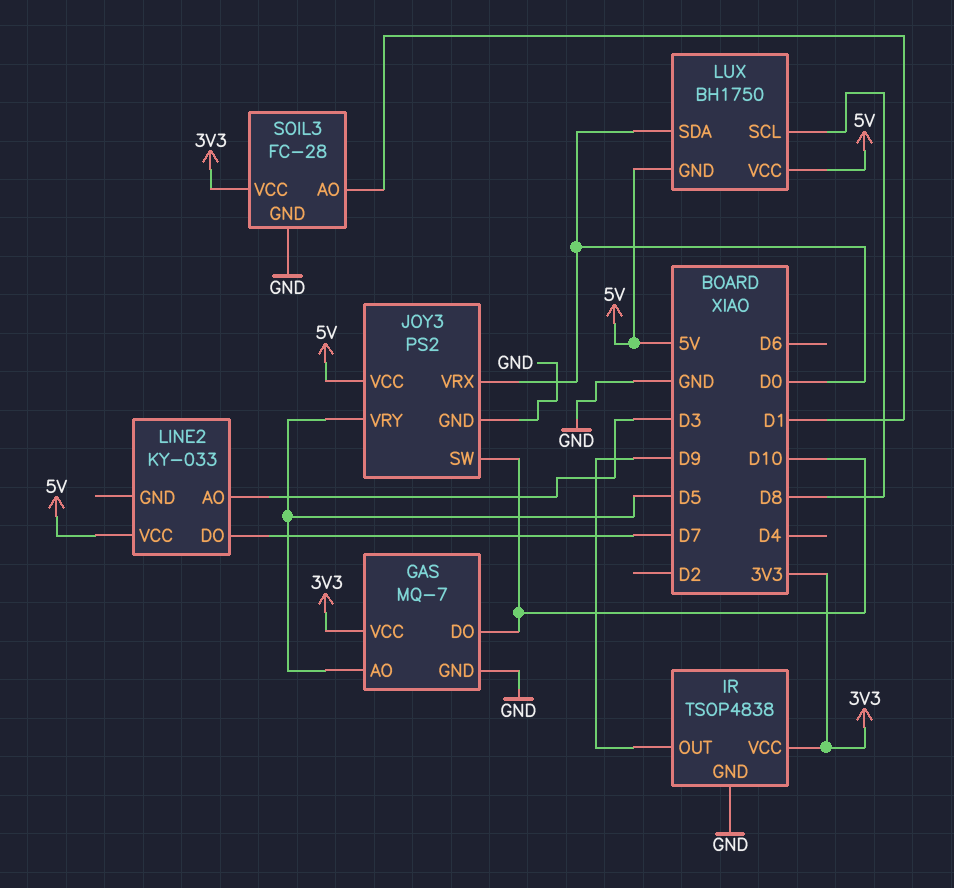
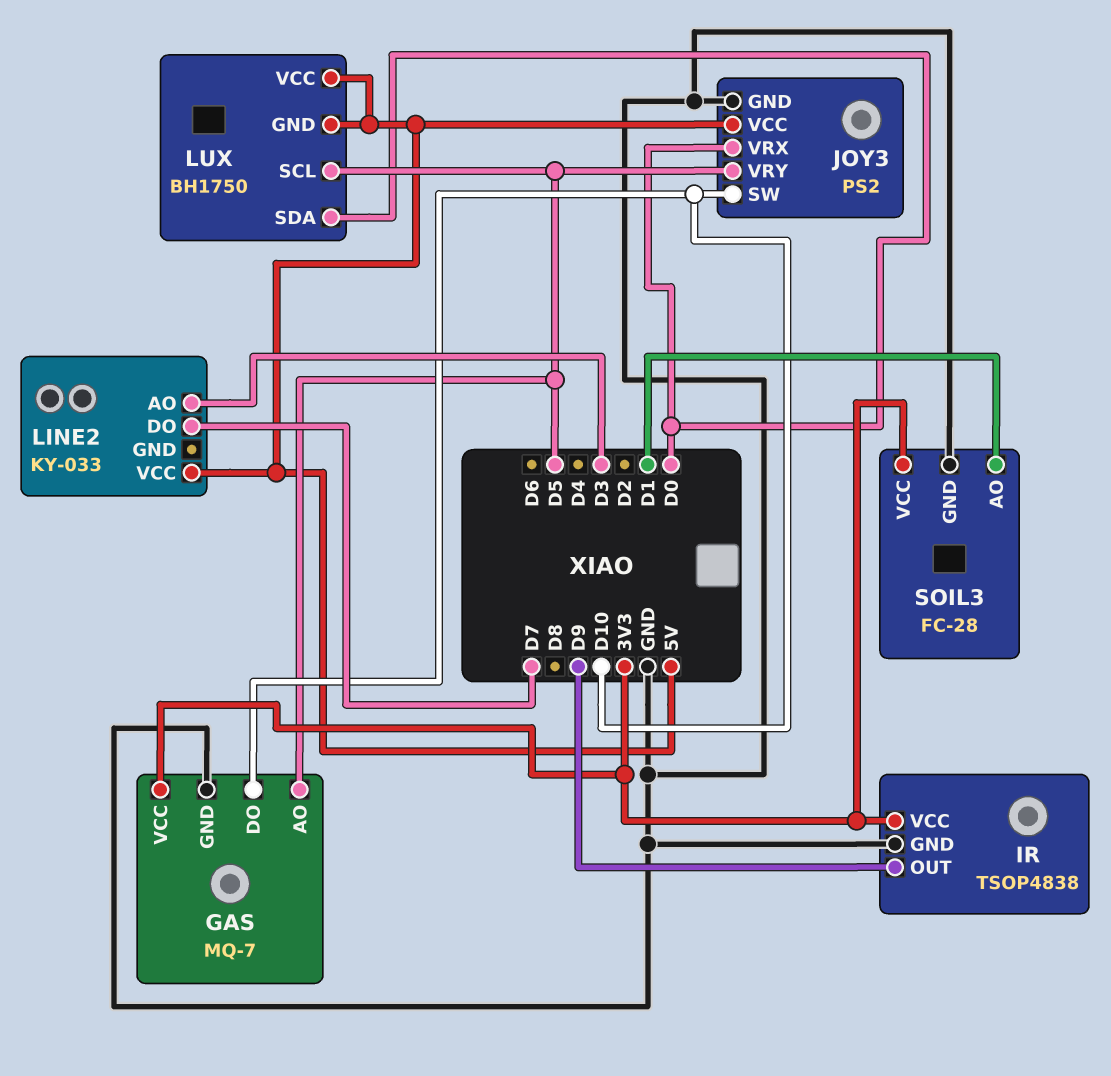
LUX pin SCL: D8 -> D5

